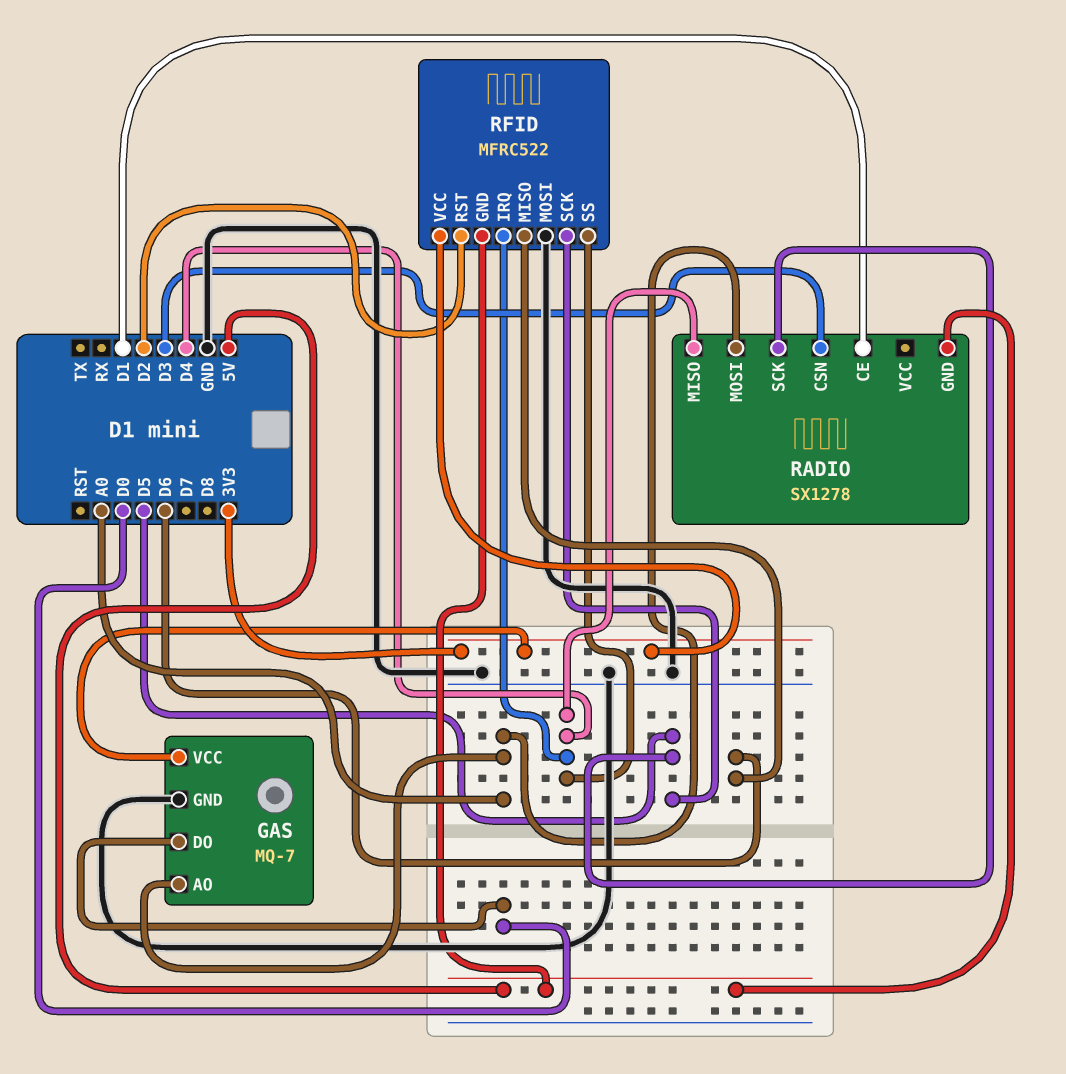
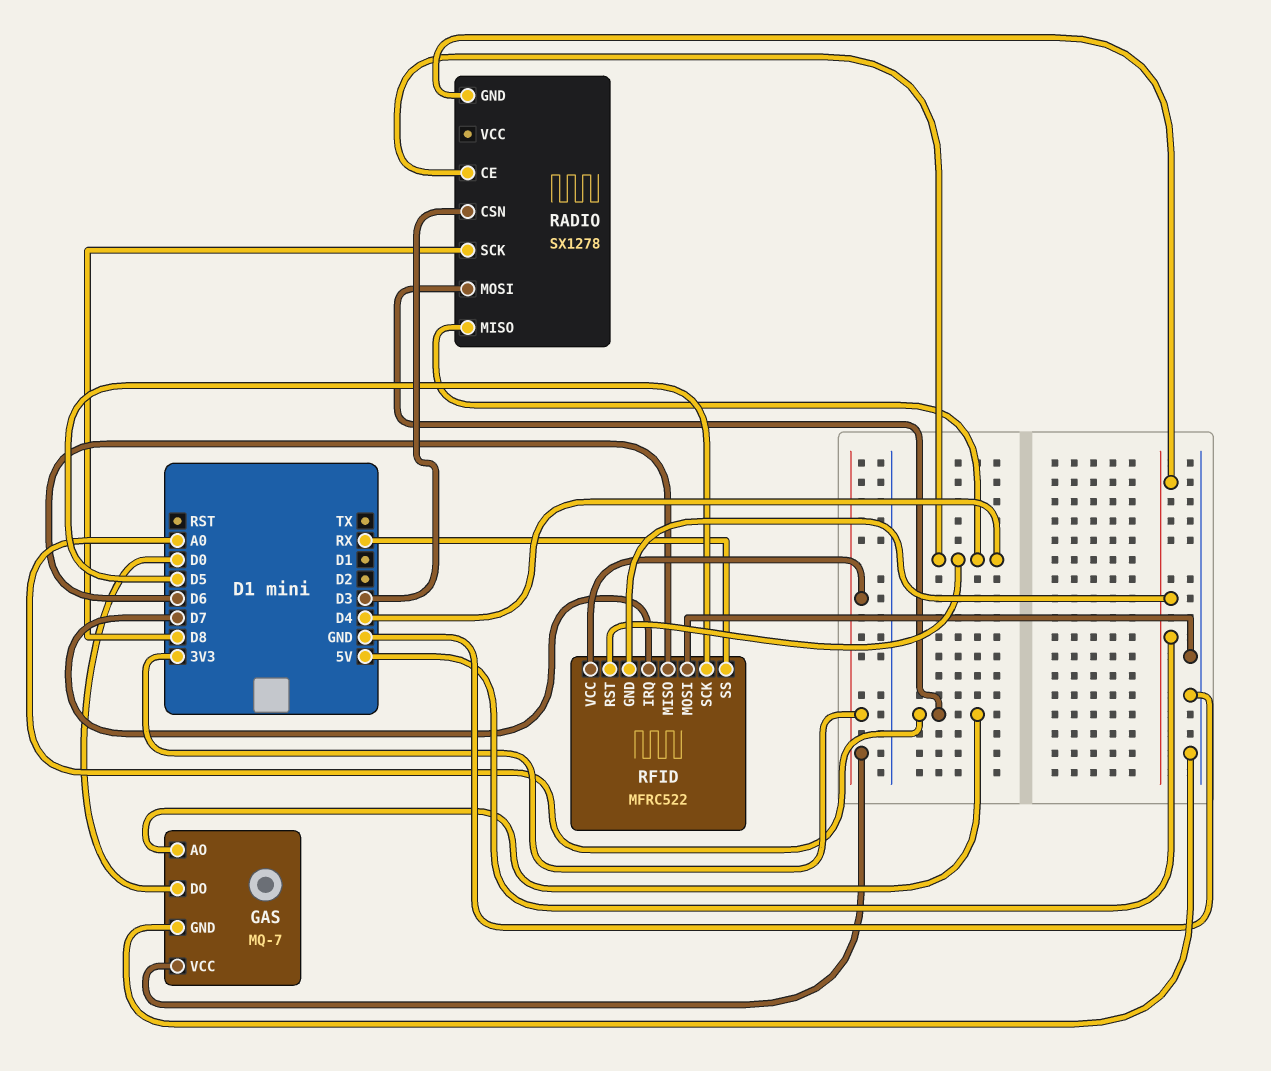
RADIO pin CE: D1 -> D4
RADIO pin SCK: D5 -> D8
RFID pin IRQ: D4 -> D7
RFID pin RST: D2 -> D4
RFID pin SS: D4 -> RX

